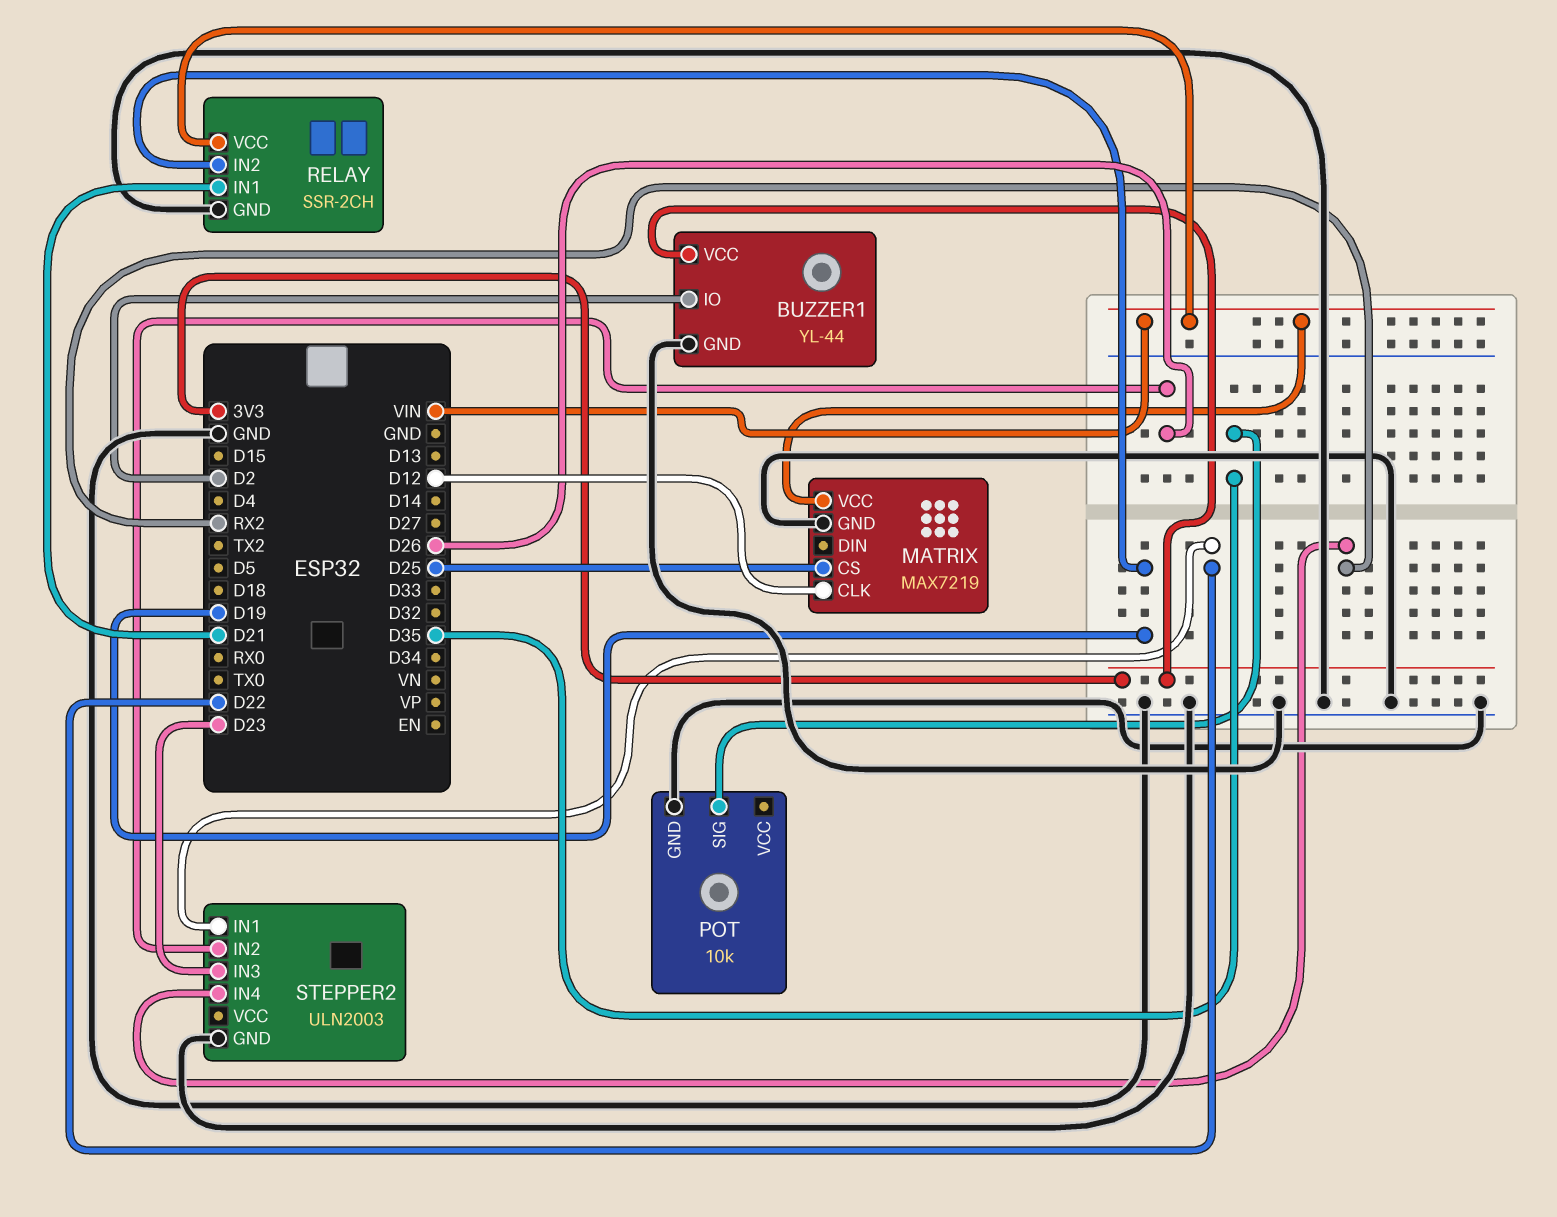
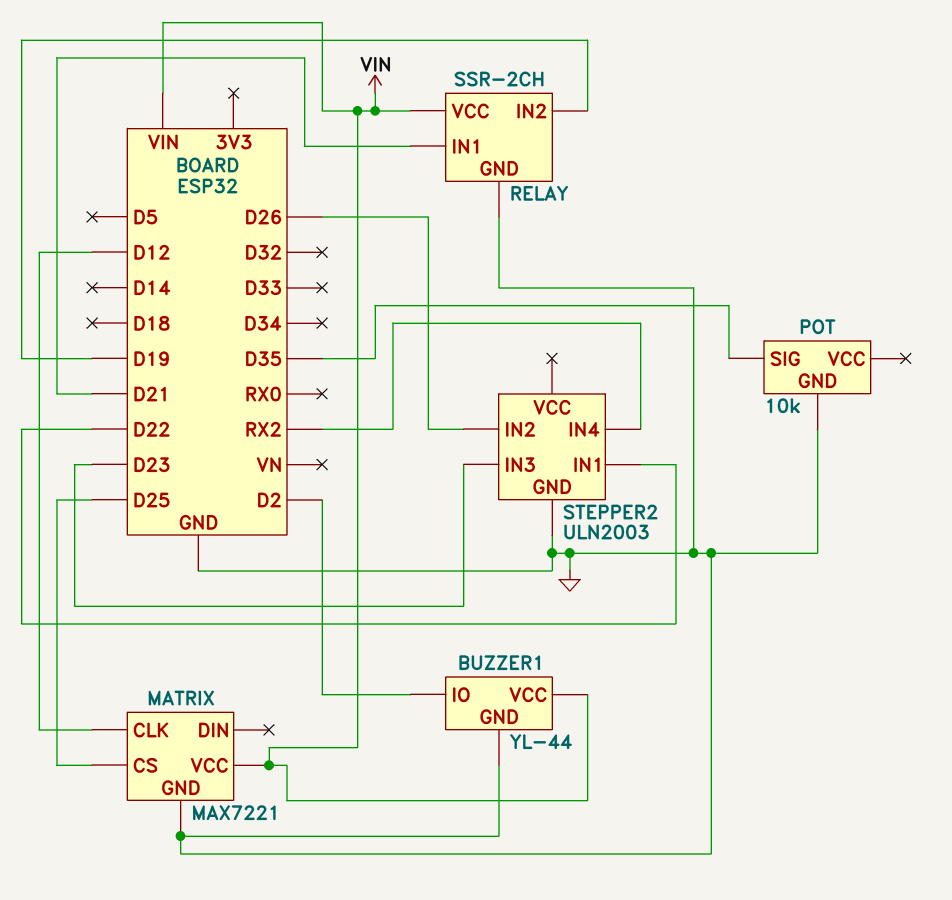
BUZZER1 pin VCC: 3V3 -> VIN
MATRIX: MAX7219 -> MAX7221

